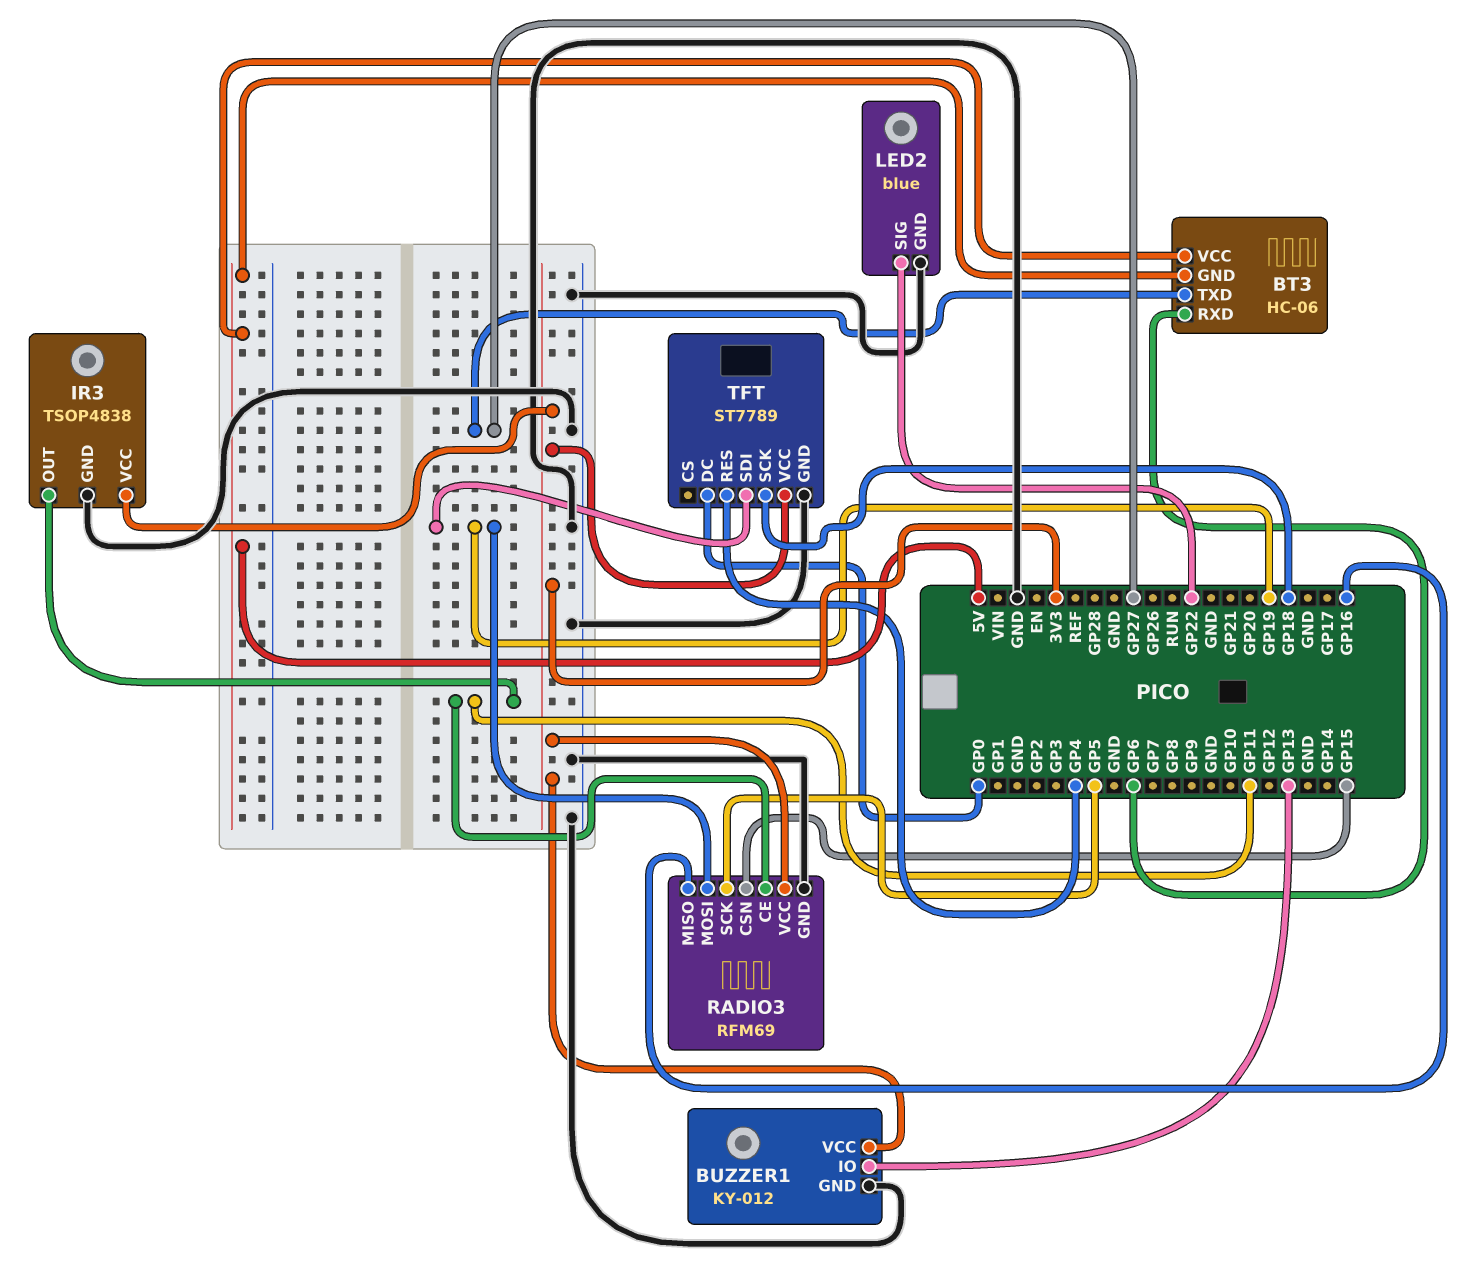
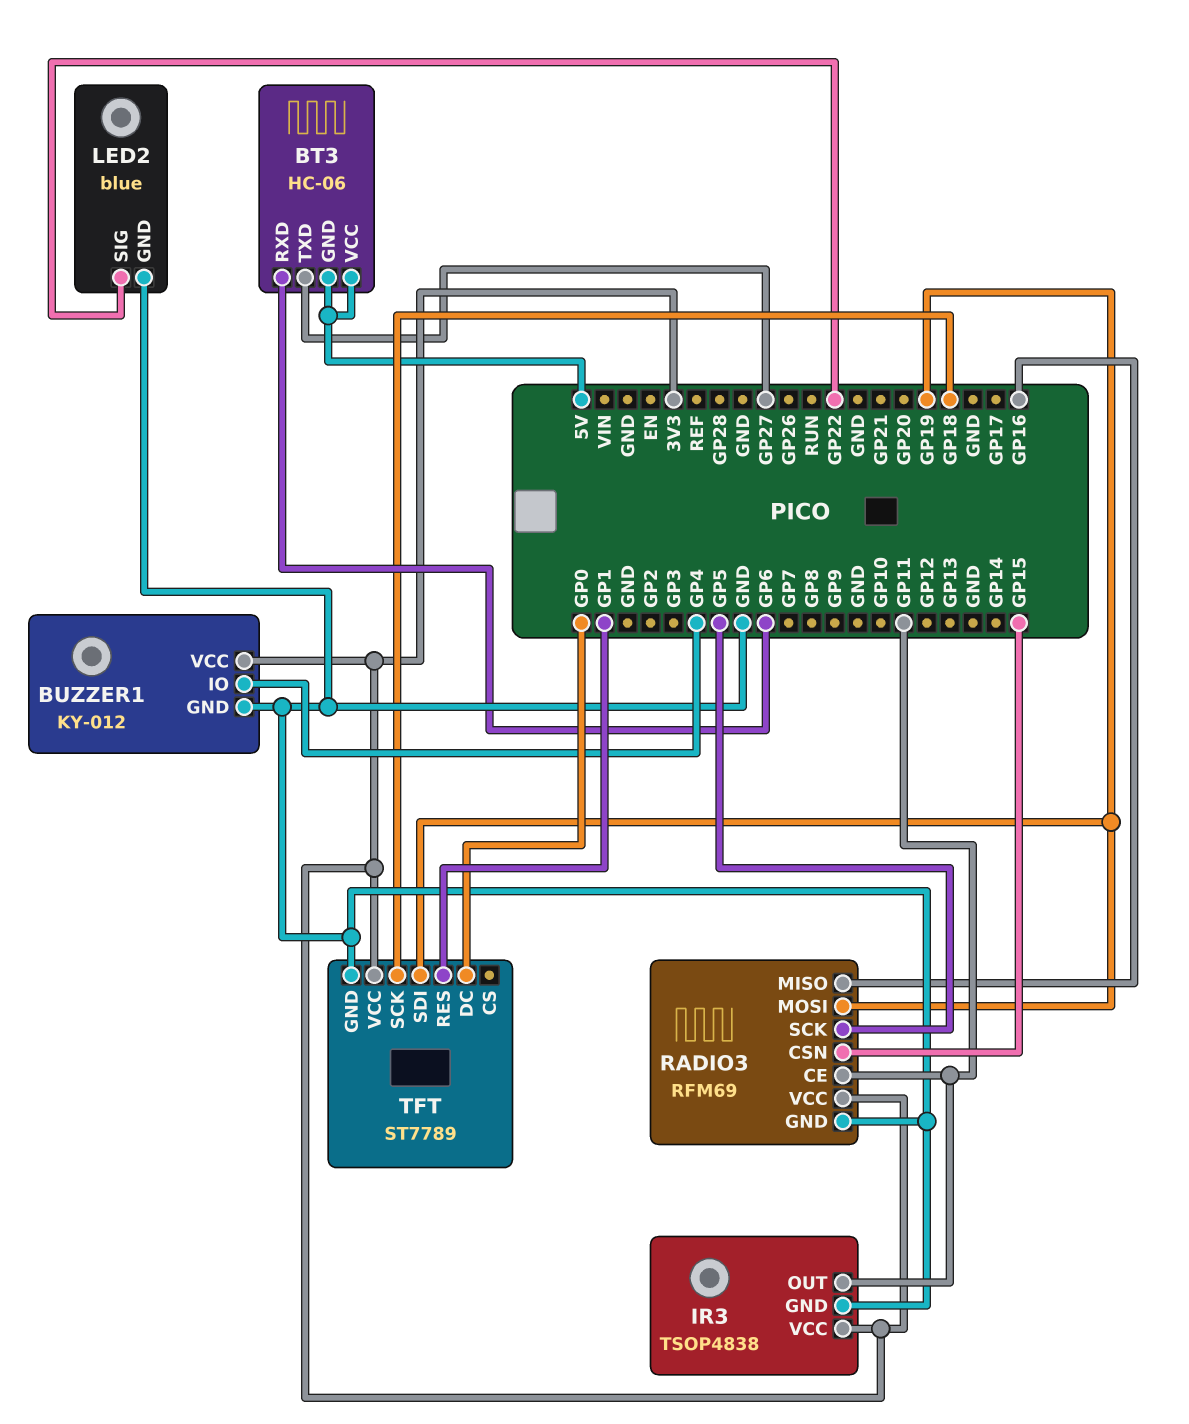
BUZZER1 pin IO: GP13 -> GP4
TFT pin RES: GP4 -> GP1

